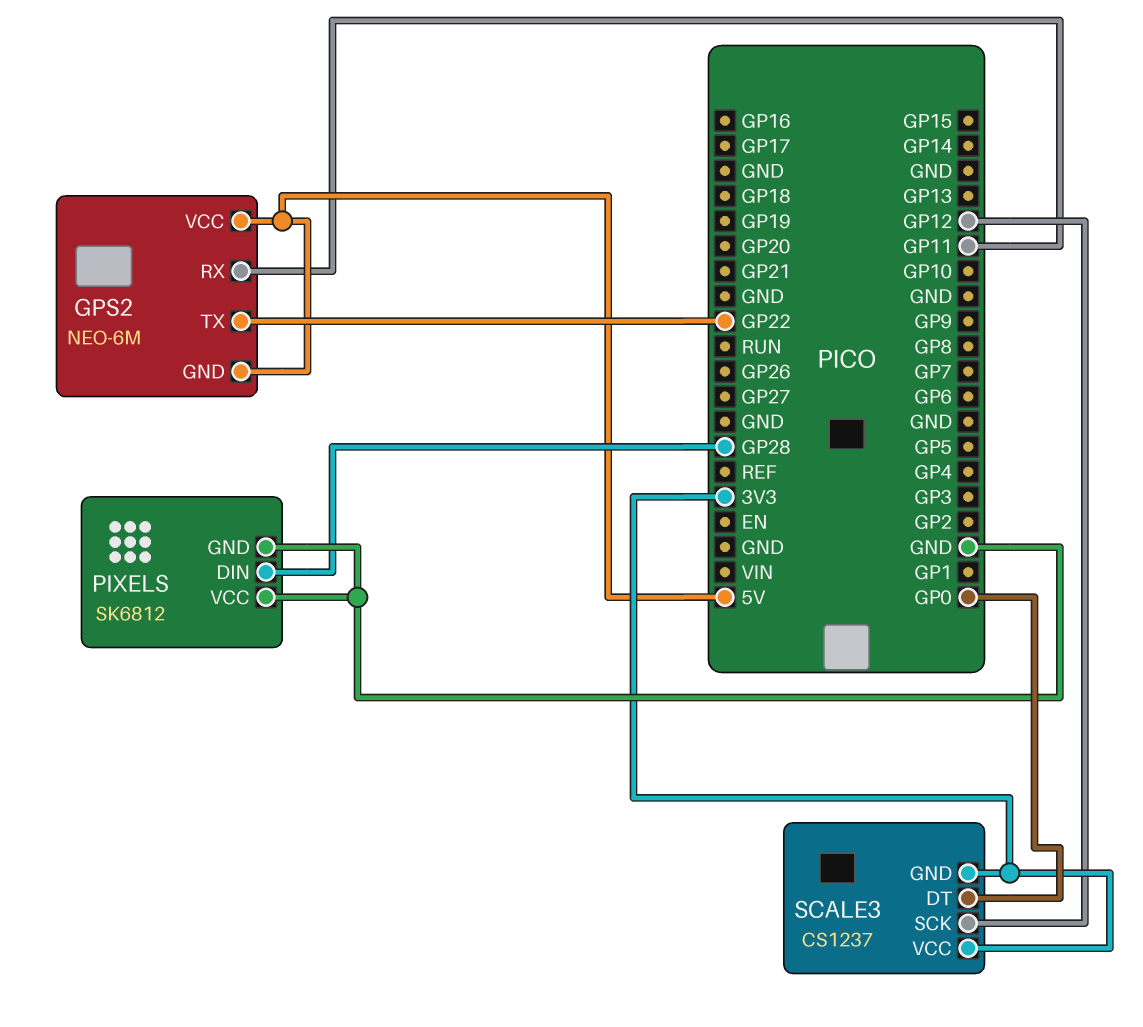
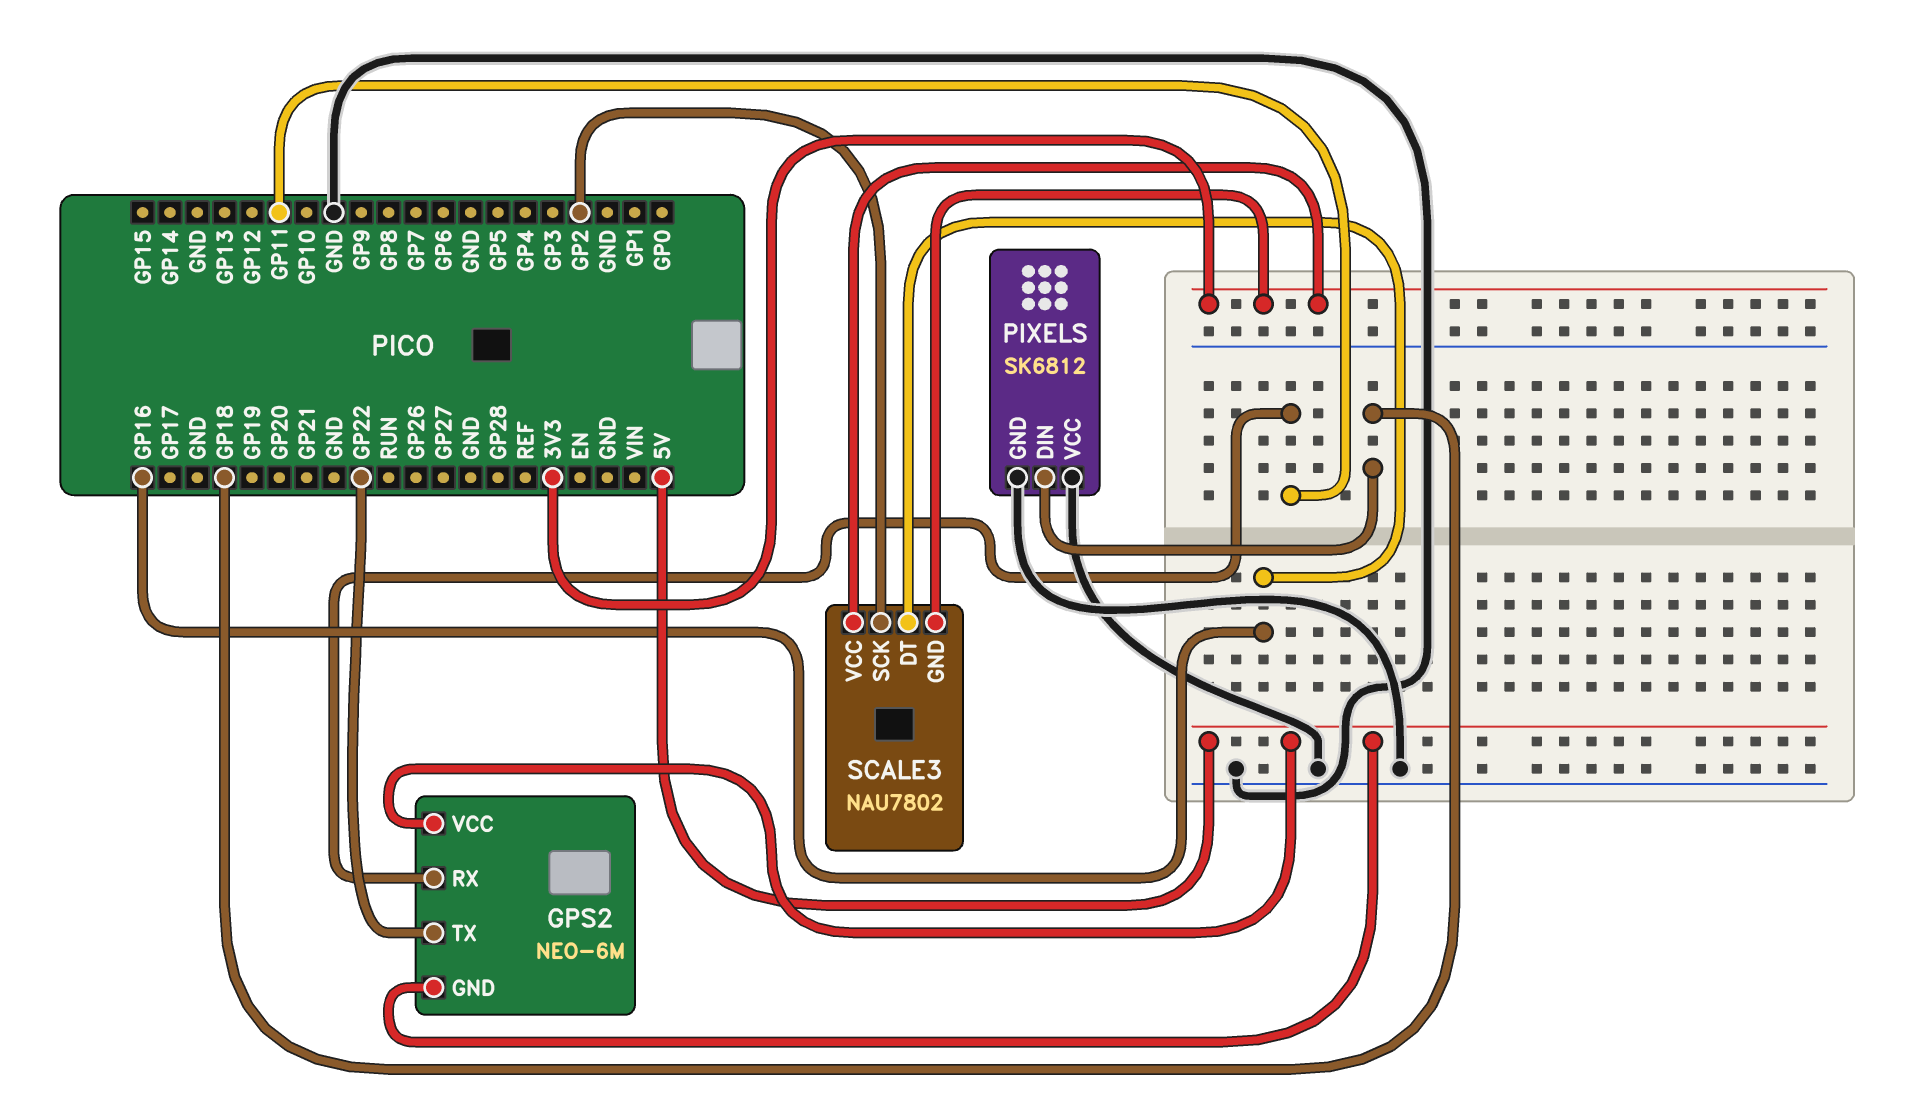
PIXELS pin DIN: GP28 -> GP18
SCALE3: CS1237 -> NAU7802
SCALE3 pin DT: GP0 -> GP16
SCALE3 pin SCK: GP12 -> GP2

